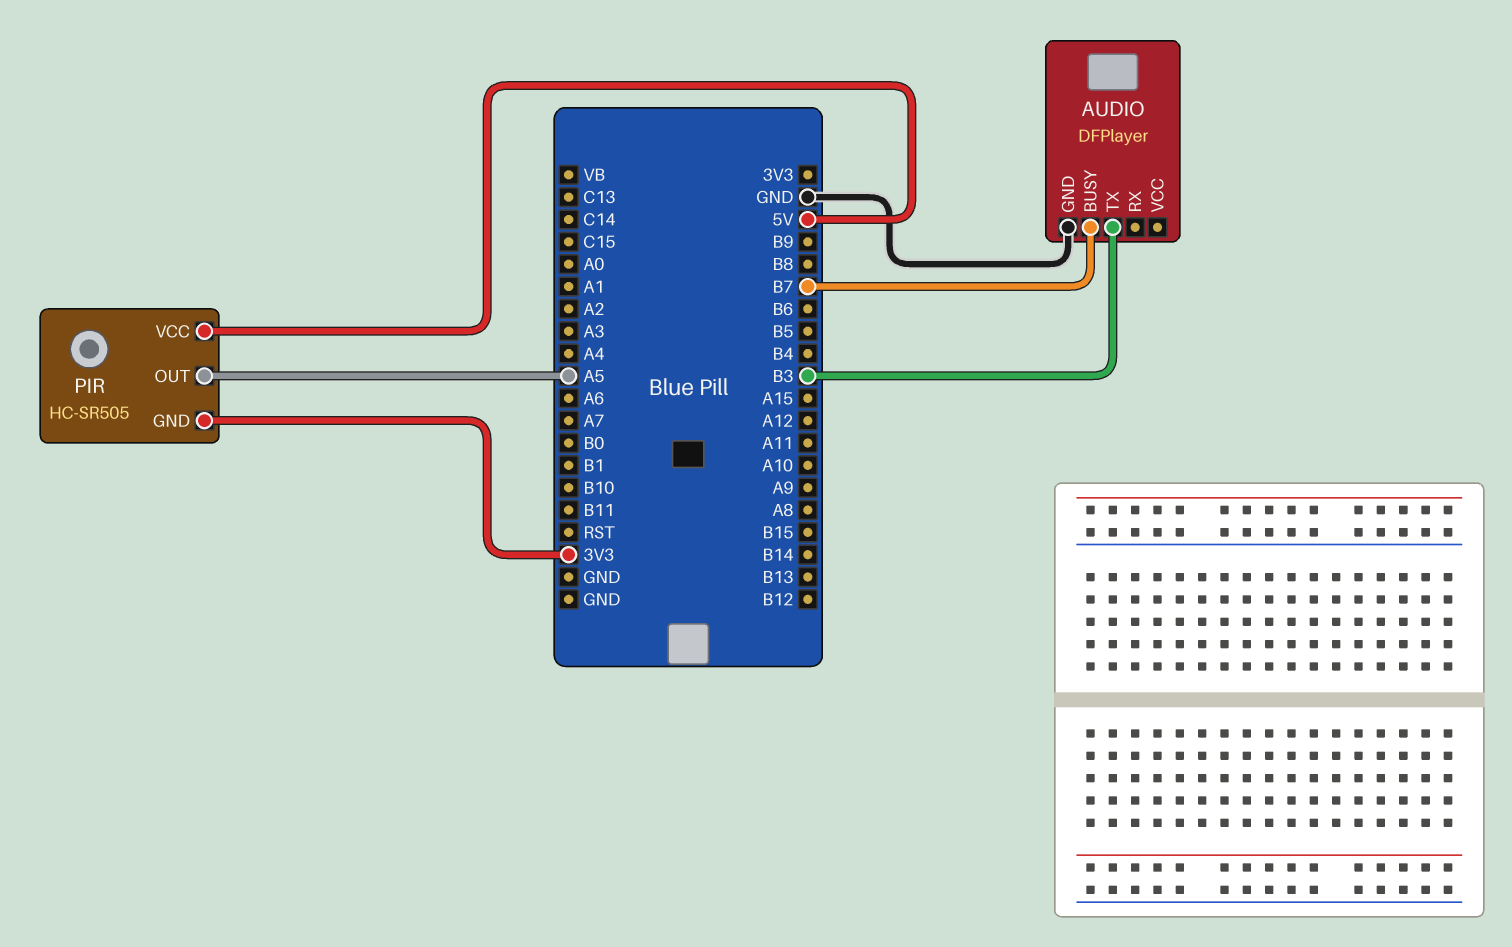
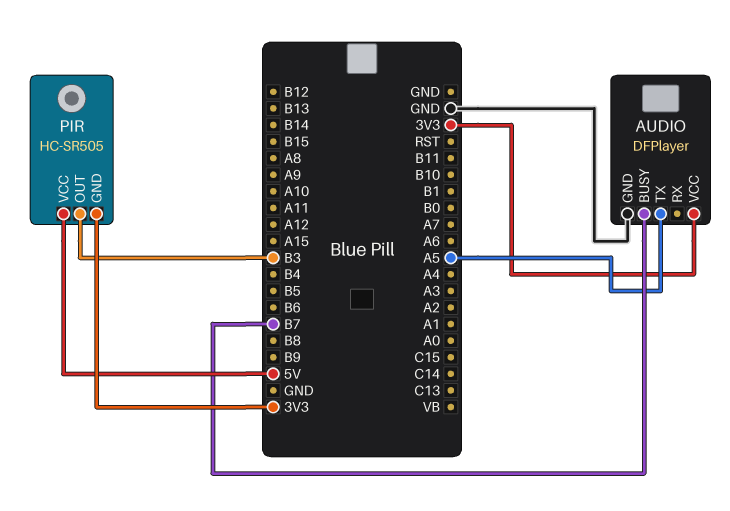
AUDIO pin TX: B3 -> A5
AUDIO pin VCC: none -> 3V3
PIR pin OUT: A5 -> B3

